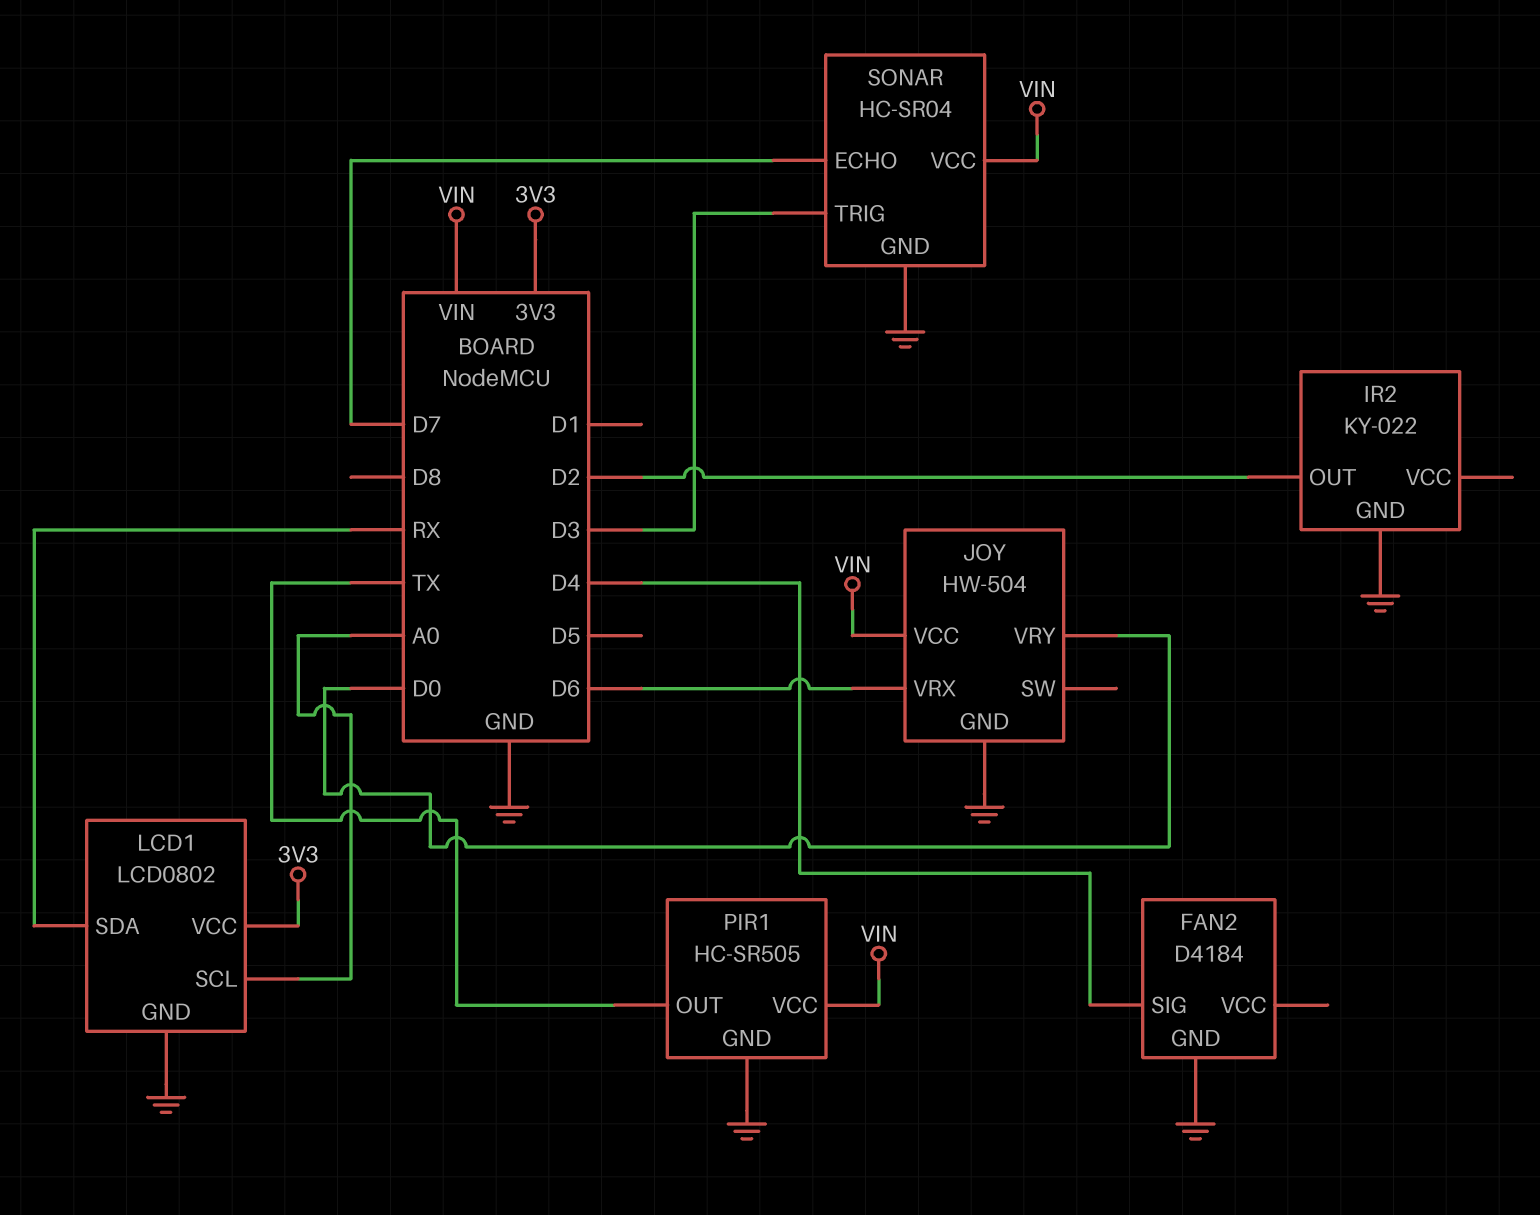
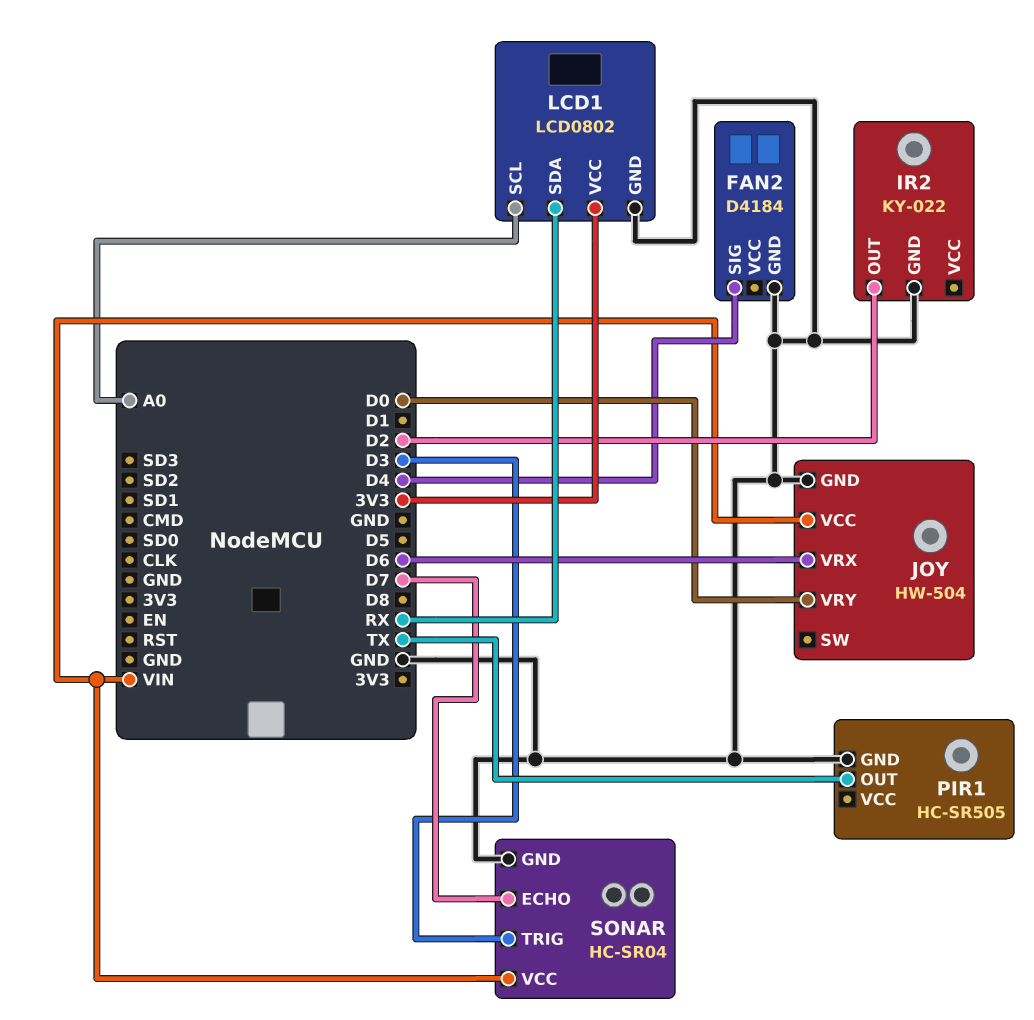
PIR1 pin VCC: VIN -> none

